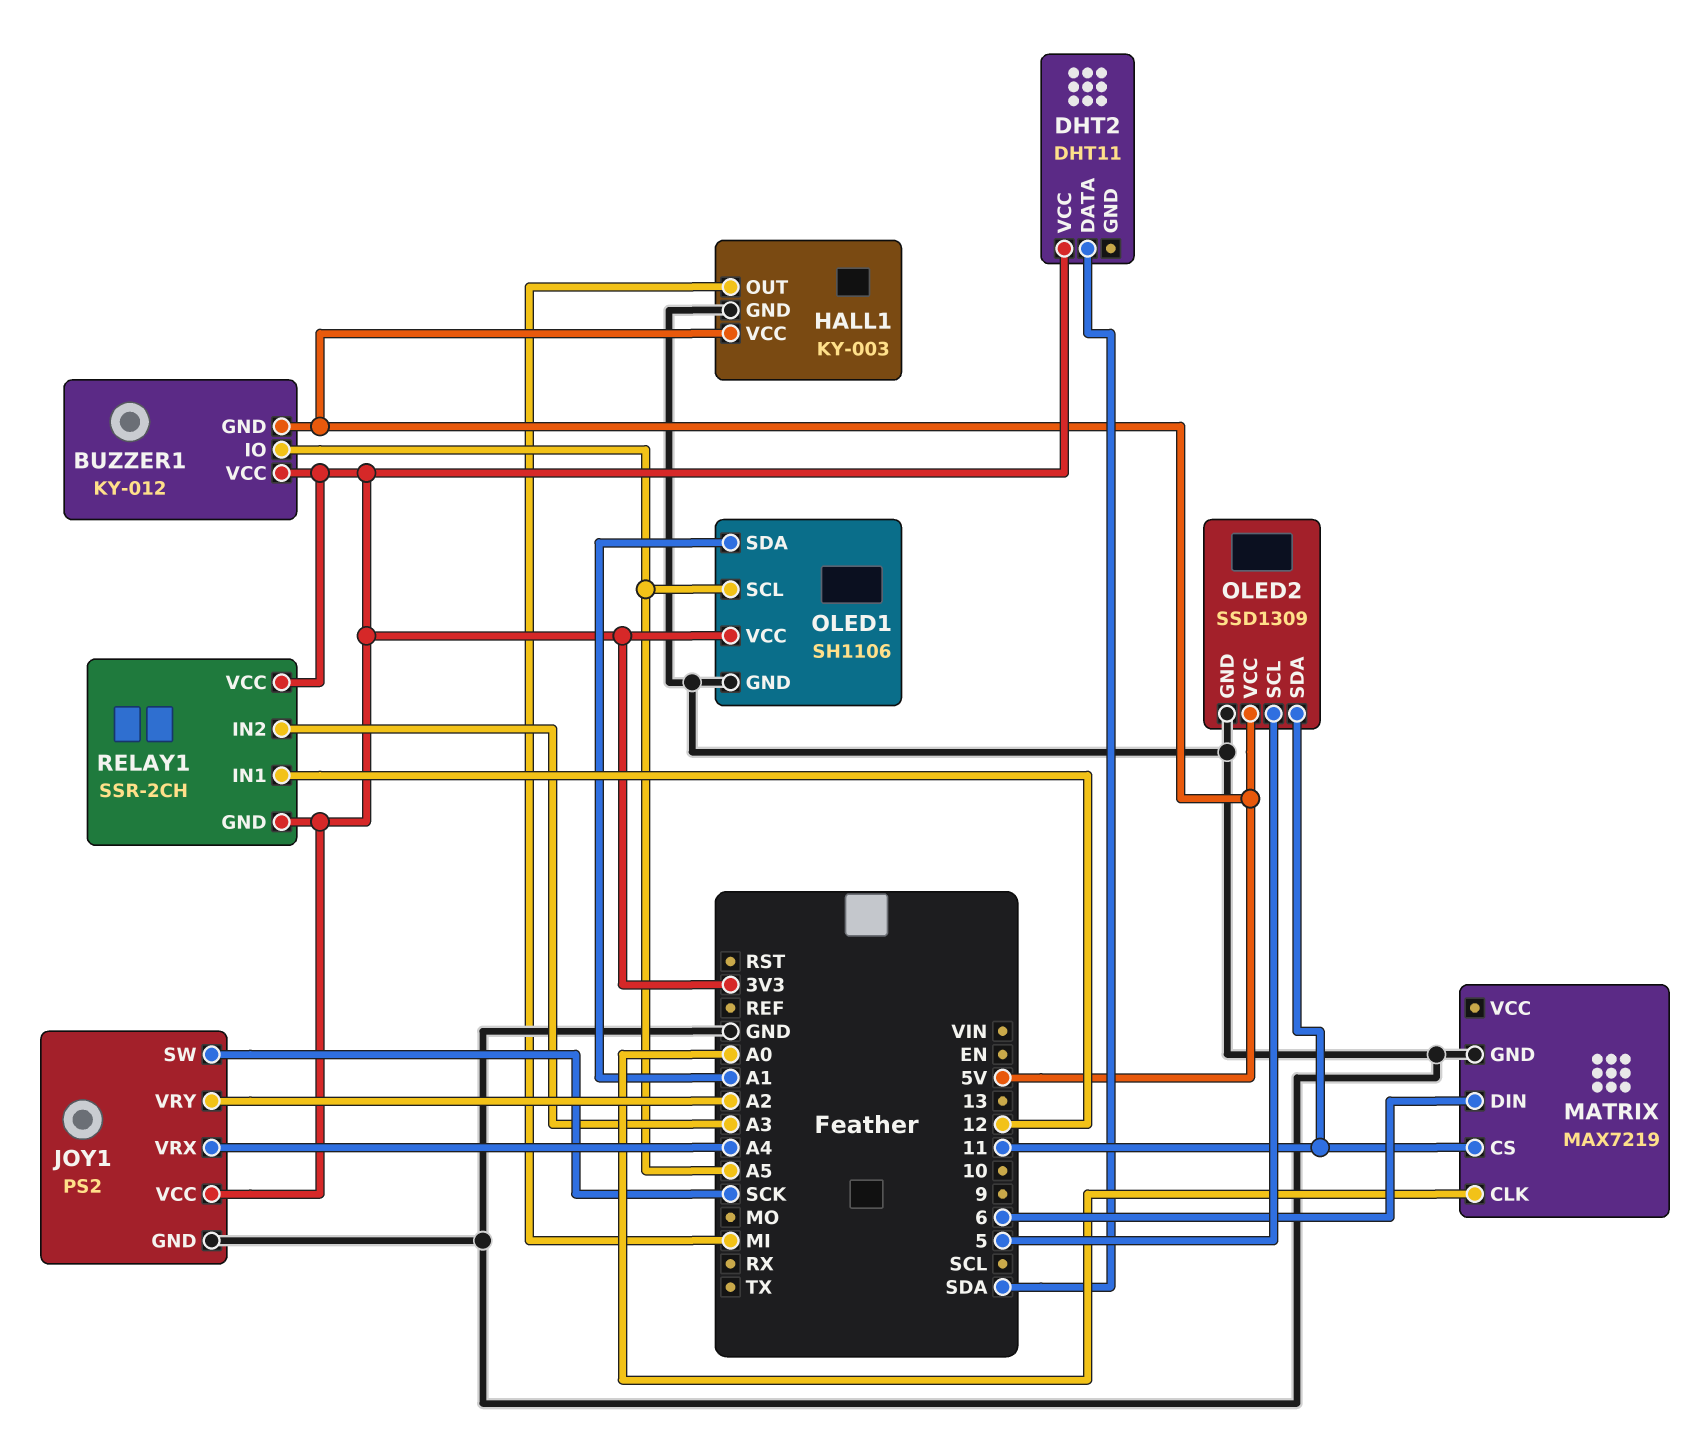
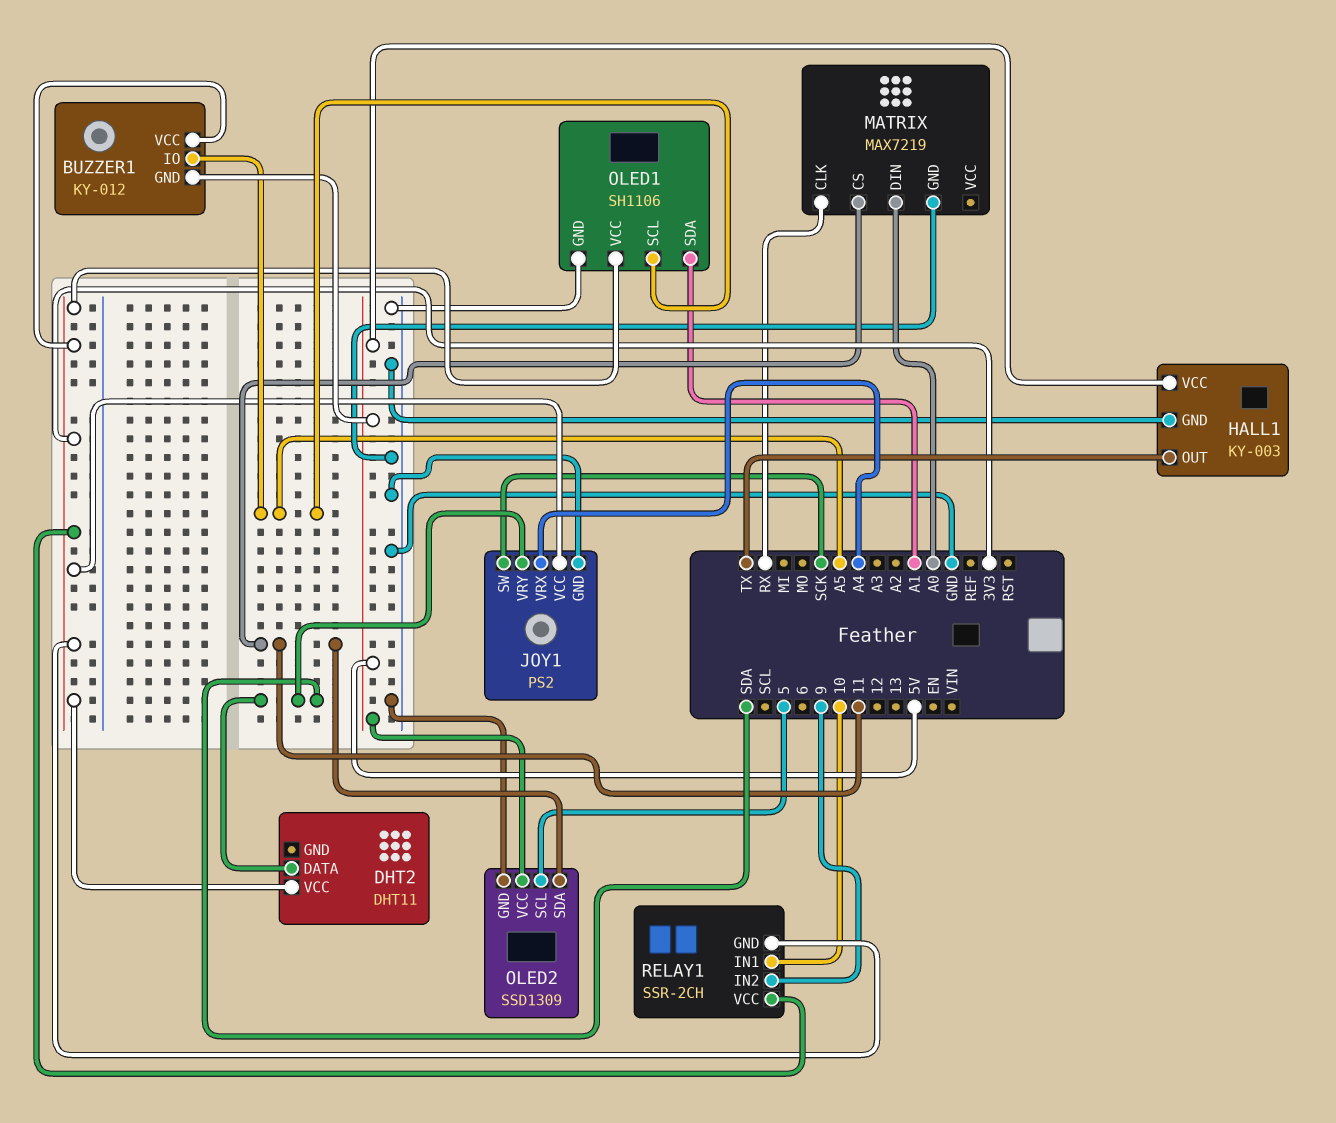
HALL1 pin OUT: MI -> TX
JOY1 pin VRY: A2 -> SDA
MATRIX pin CLK: A0 -> RX
MATRIX pin DIN: 6 -> A0
RELAY1 pin IN1: 12 -> 10
RELAY1 pin IN2: A3 -> 9

